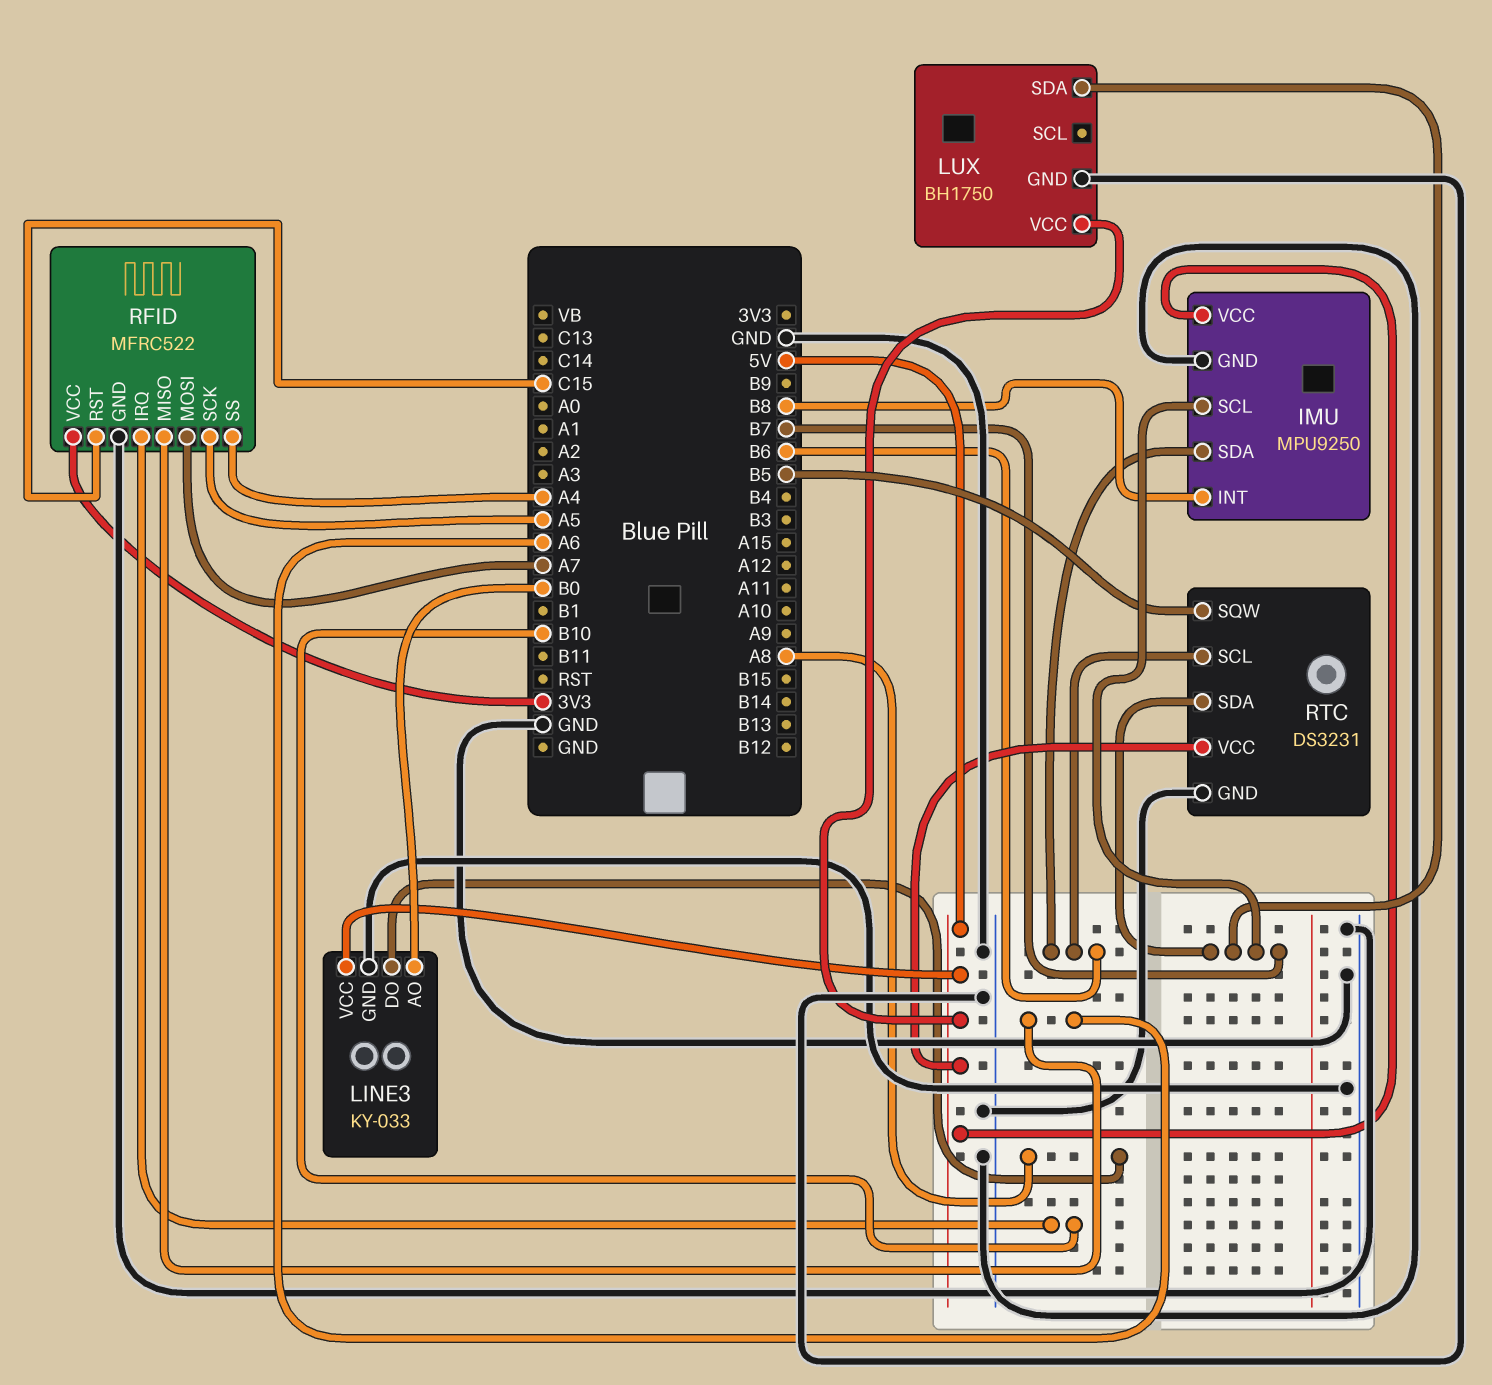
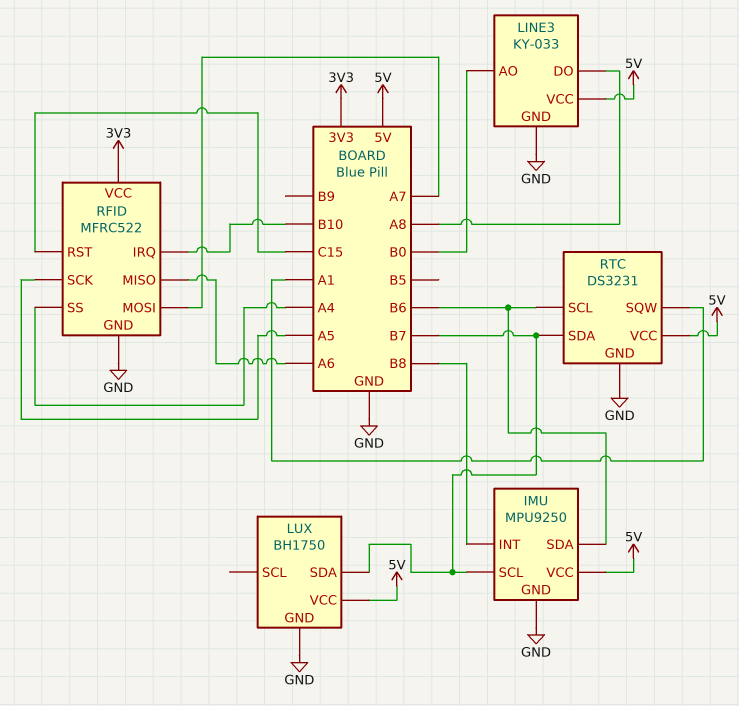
RTC pin SQW: B5 -> A1

